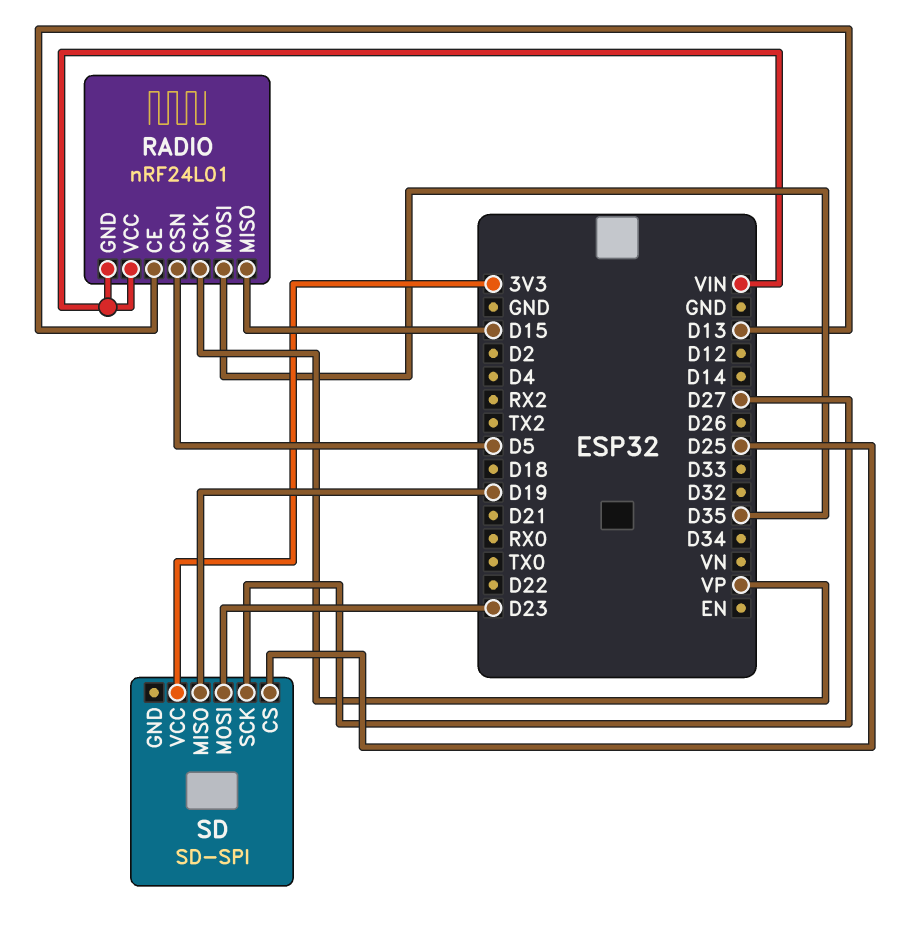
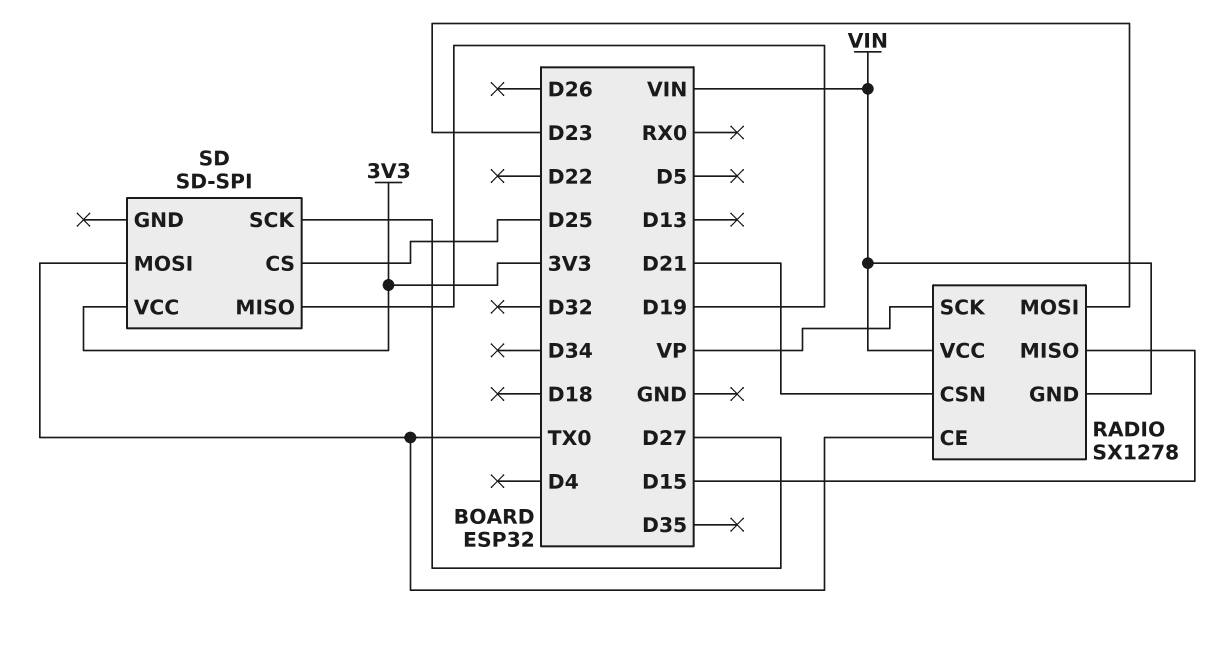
RADIO: nRF24L01 -> SX1278
RADIO pin CE: D13 -> TX0
RADIO pin CSN: D5 -> D21
RADIO pin MOSI: D35 -> D23
SD pin MOSI: D23 -> TX0

